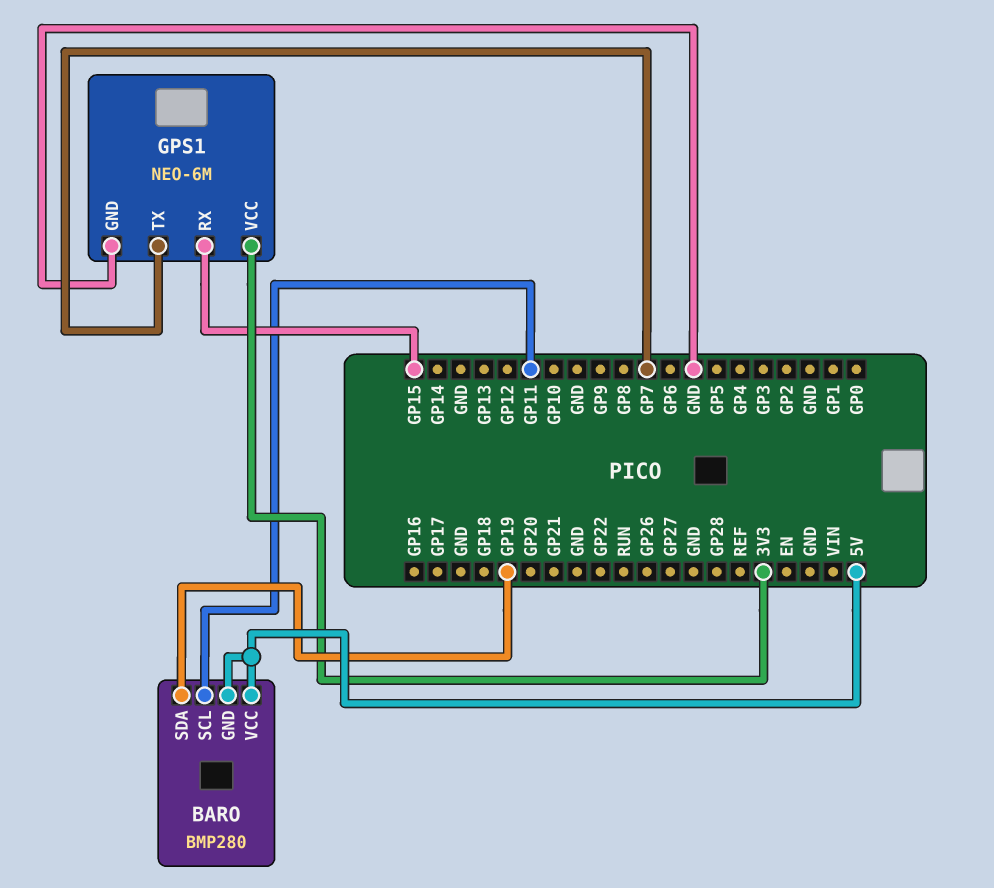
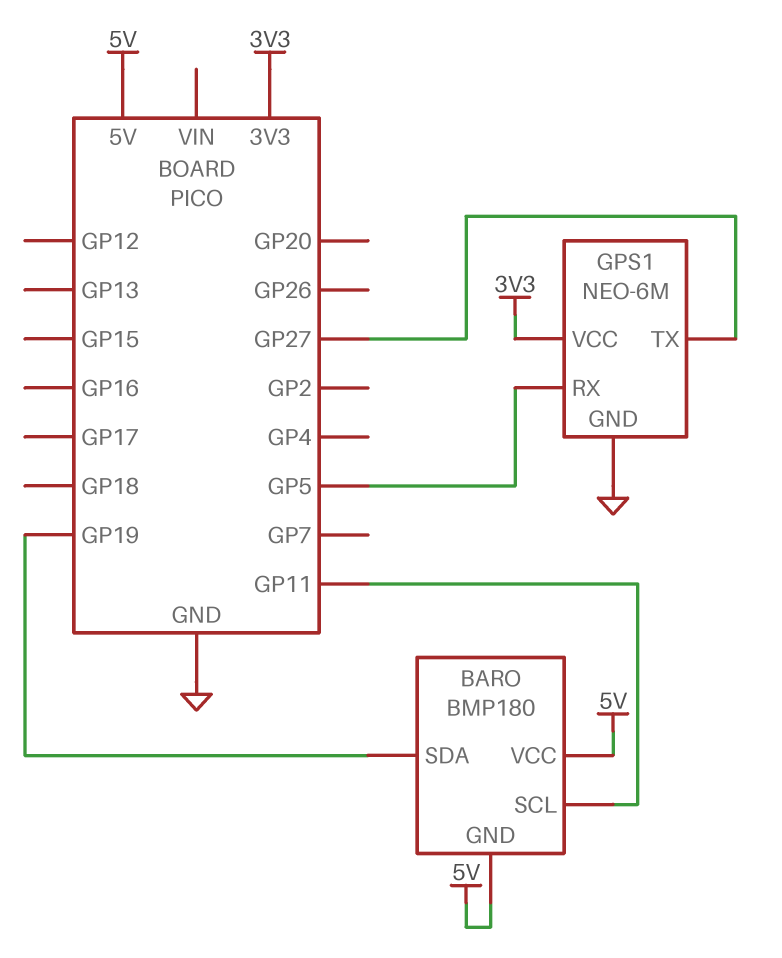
BARO: BMP280 -> BMP180
GPS1 pin RX: GP15 -> GP5
GPS1 pin TX: GP7 -> GP27

